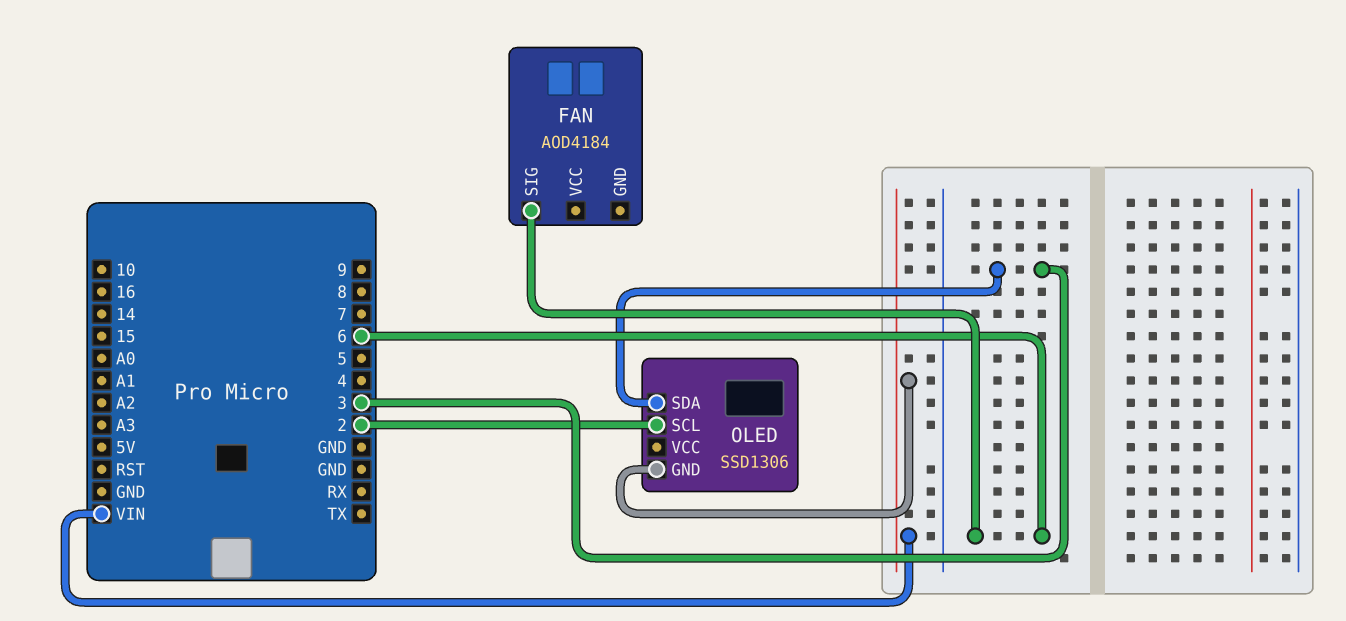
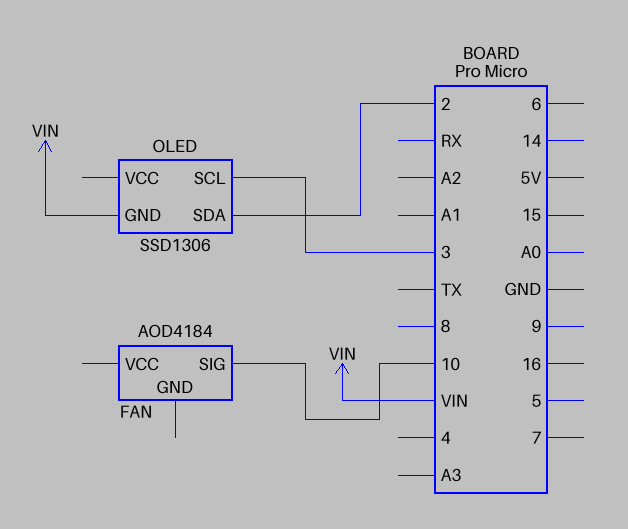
FAN pin SIG: 6 -> 10
OLED pin SCL: 2 -> 3
OLED pin SDA: 3 -> 2

